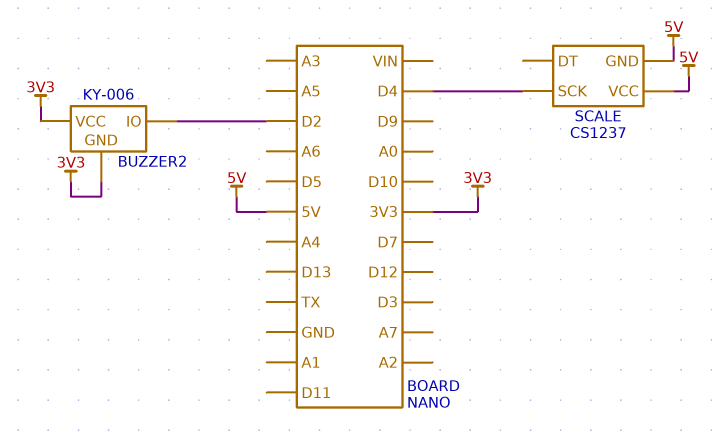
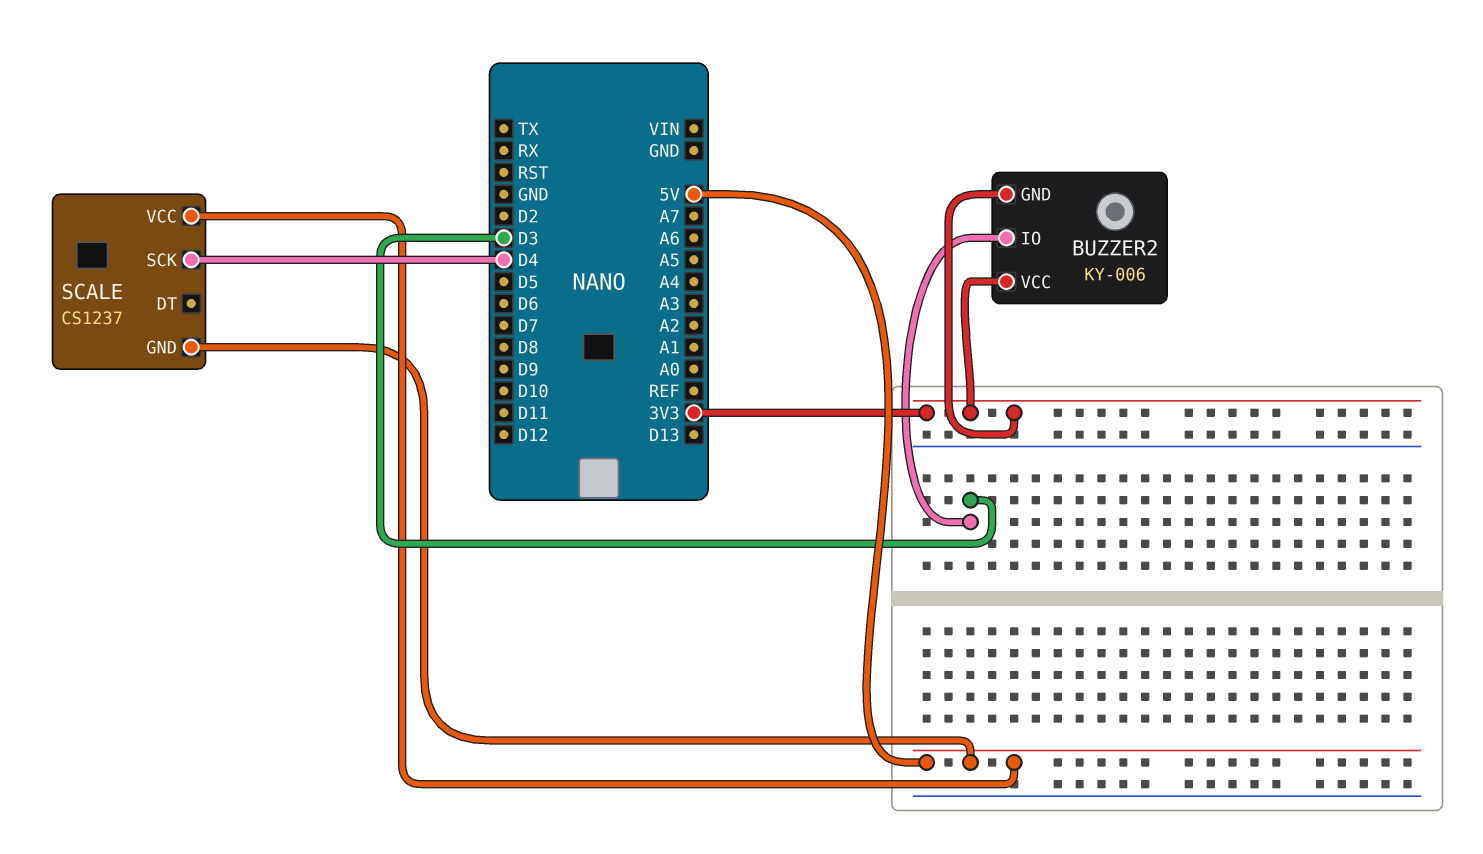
BUZZER2 pin IO: D2 -> D3

